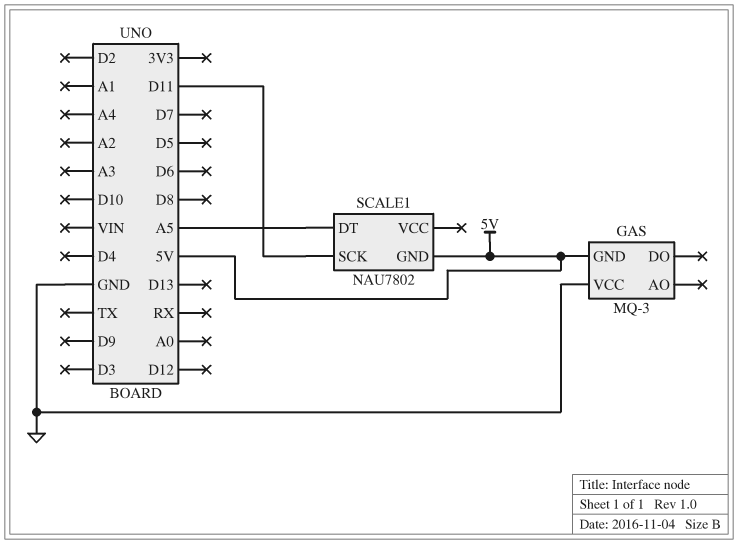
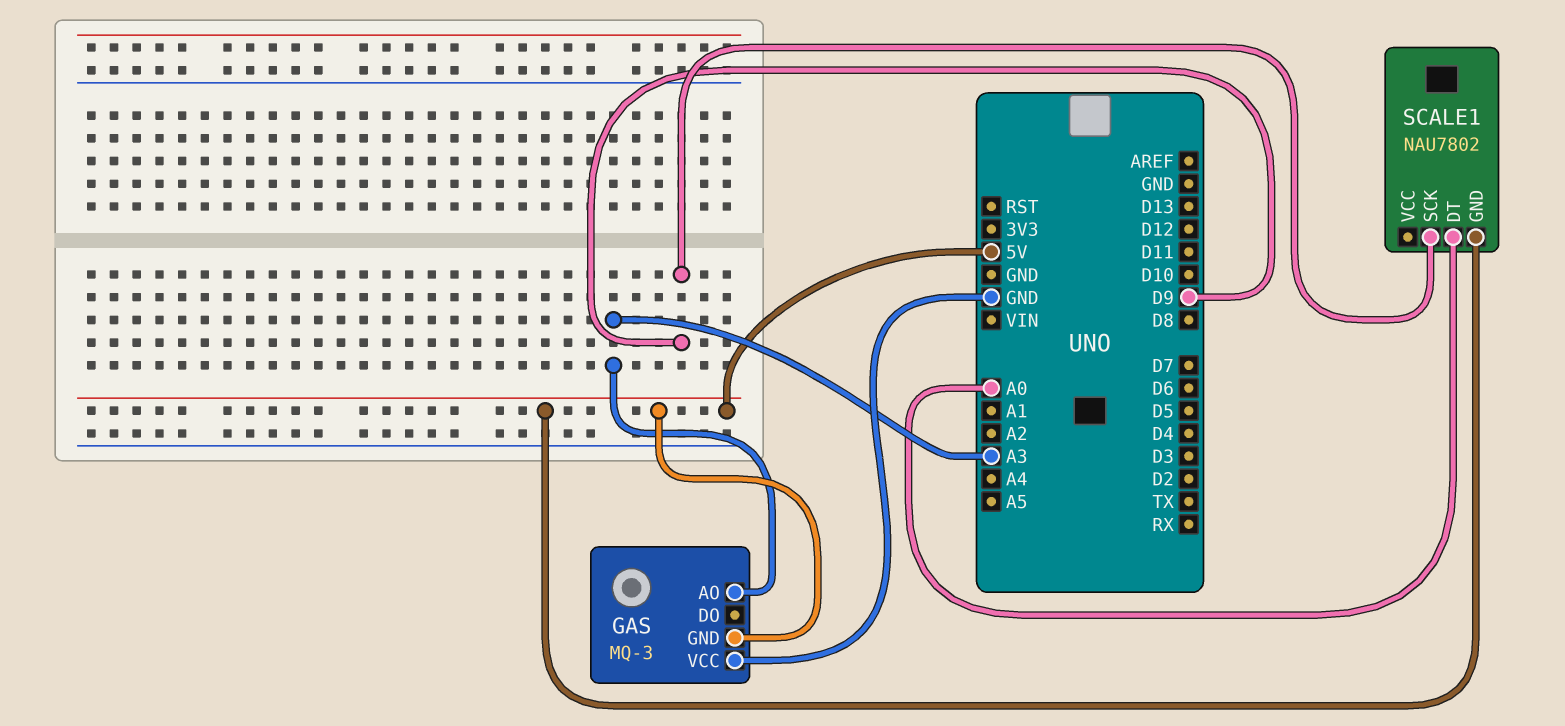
GAS pin AO: none -> A3
SCALE1 pin DT: A5 -> A0
SCALE1 pin SCK: D11 -> D9

